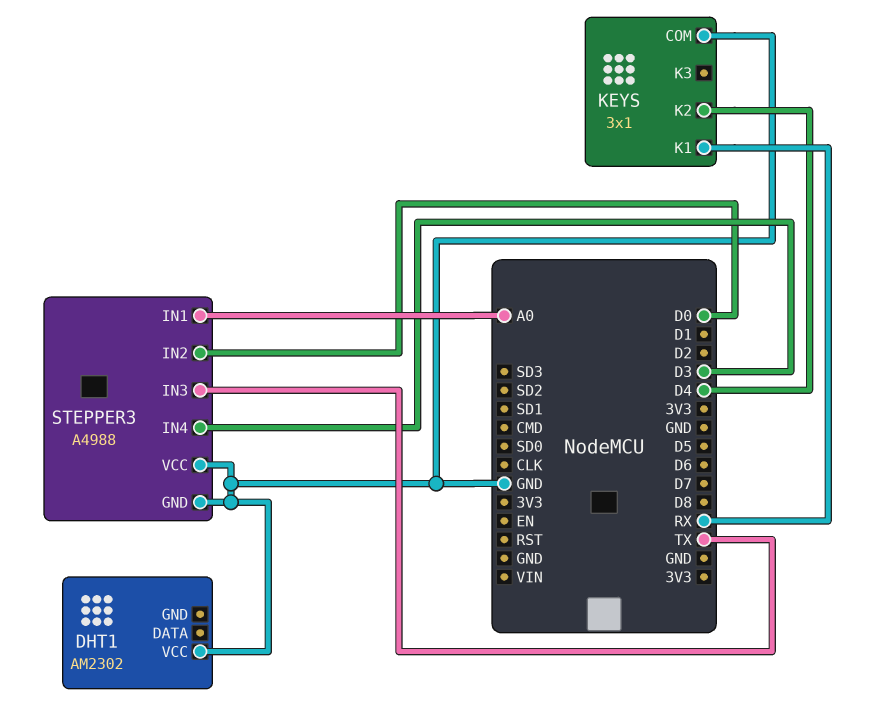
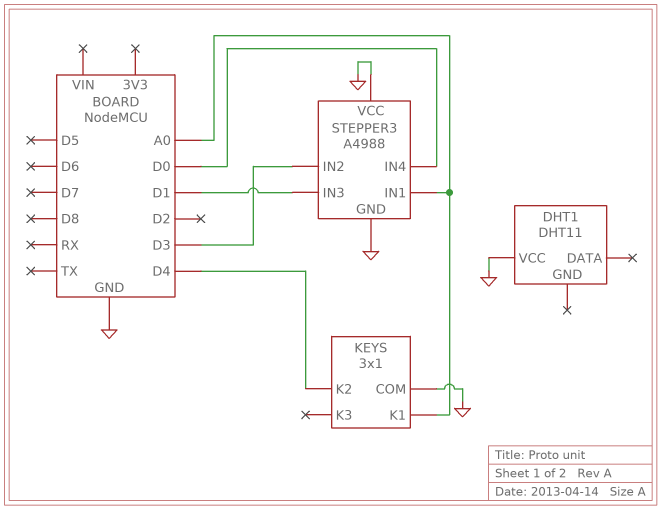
DHT1: AM2302 -> DHT11
KEYS pin K1: RX -> A0
STEPPER3 pin IN2: D0 -> D3
STEPPER3 pin IN3: TX -> D1
STEPPER3 pin IN4: D3 -> D0

